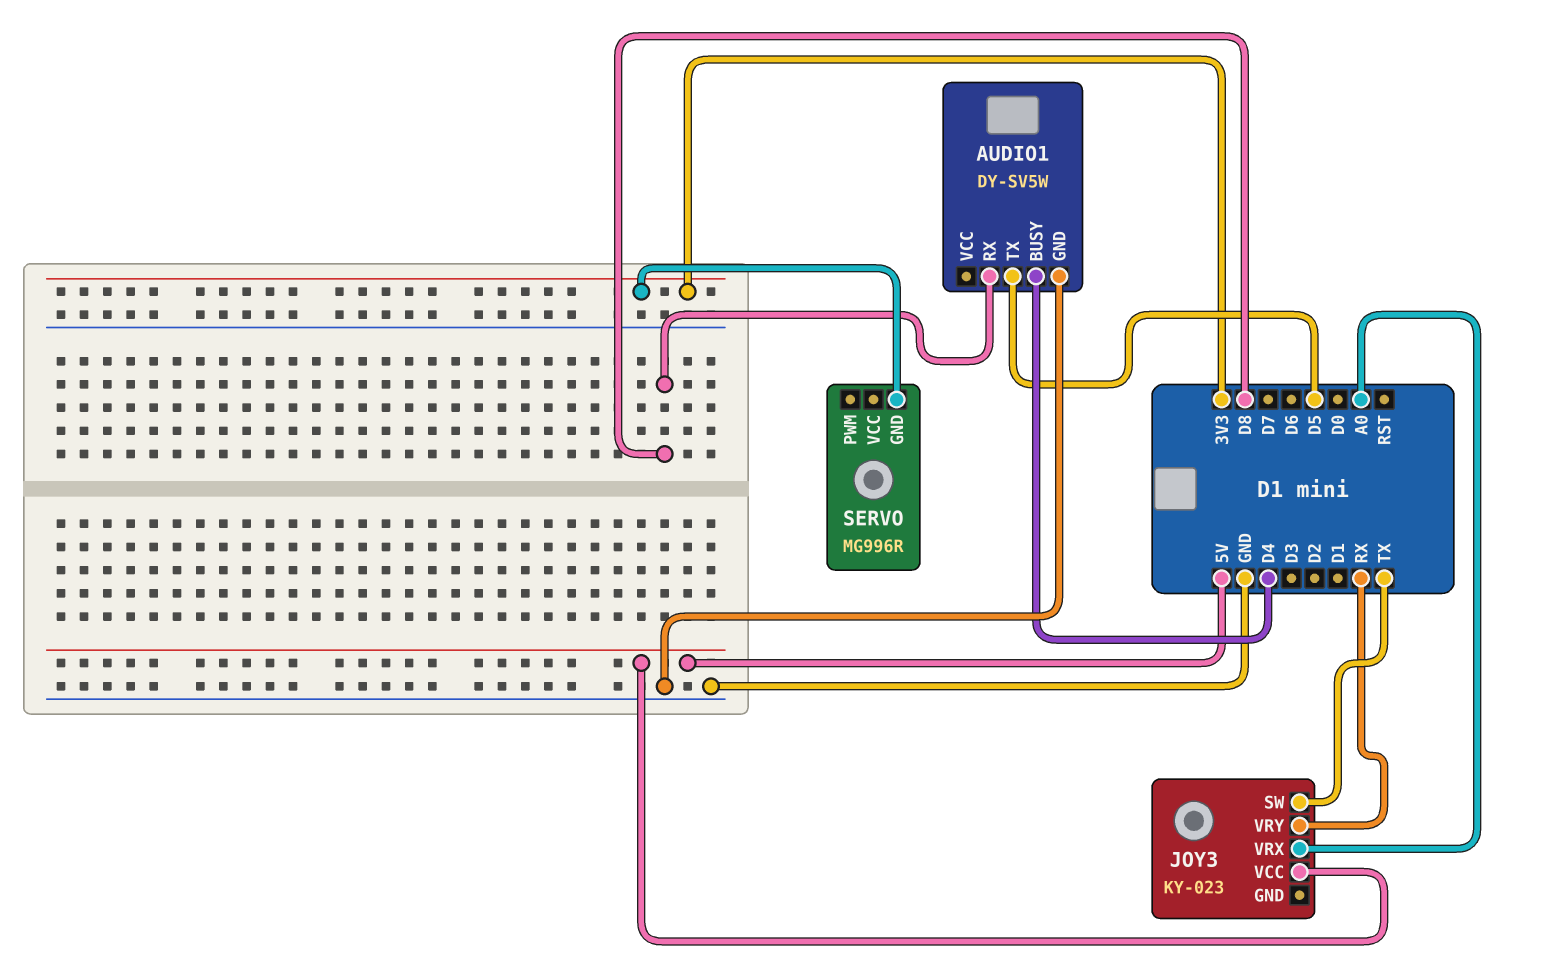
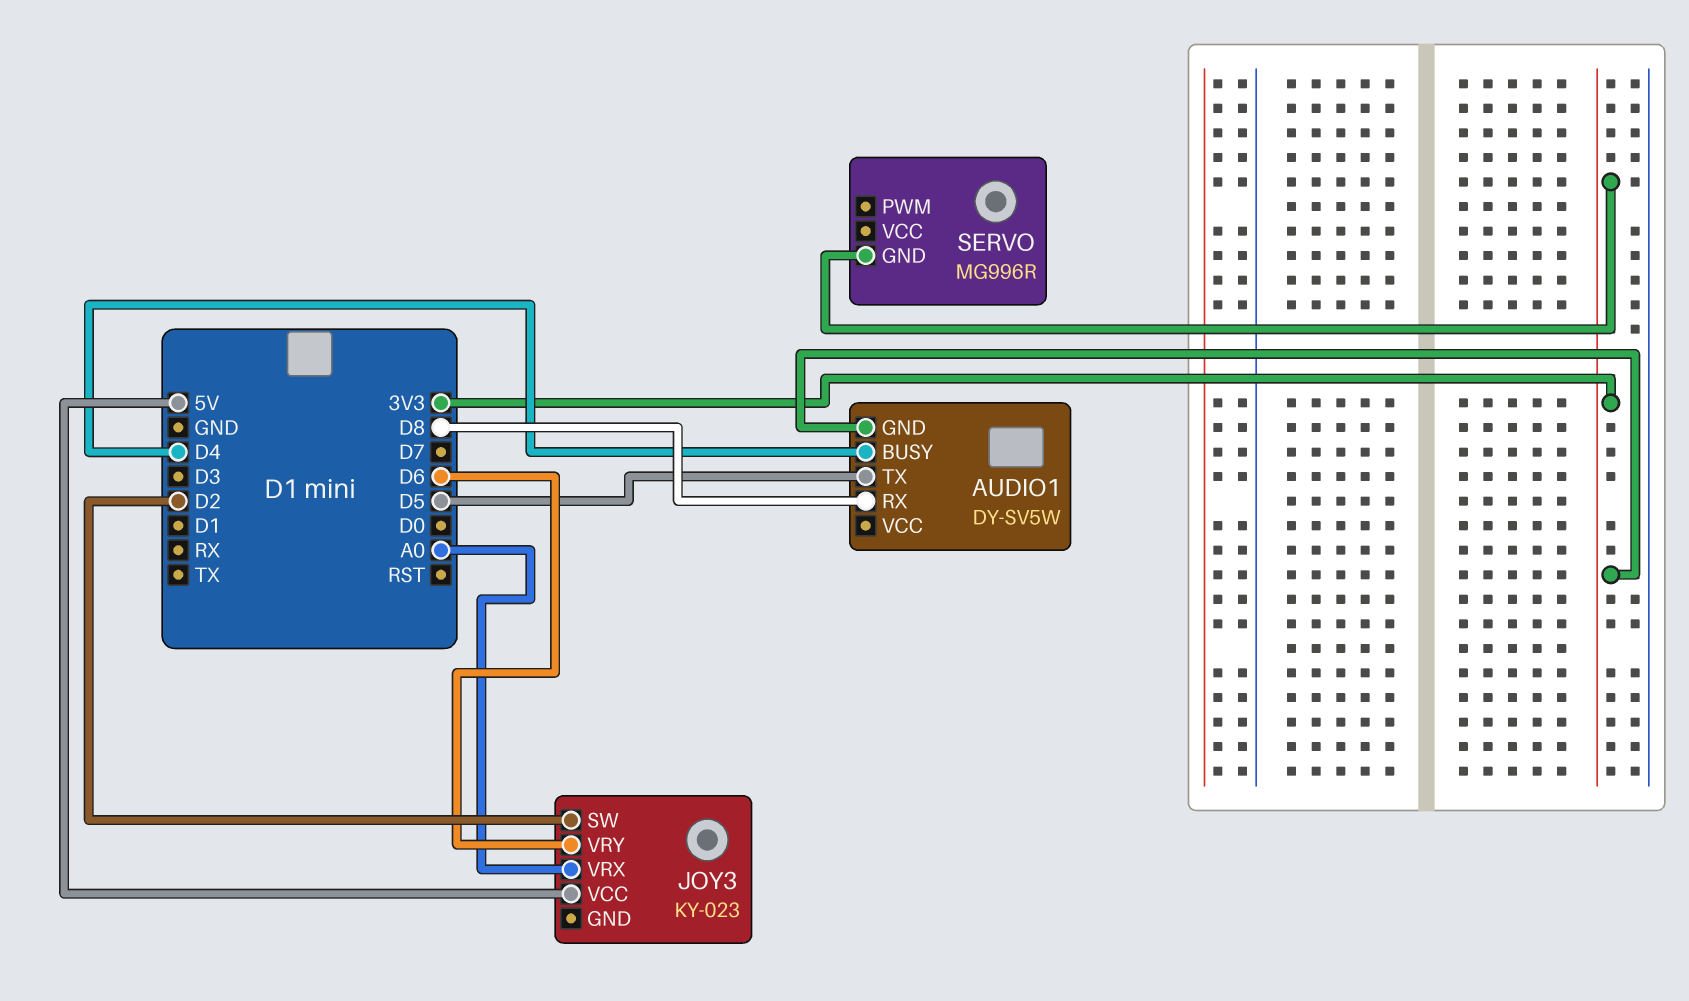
AUDIO1 pin GND: GND -> 3V3
JOY3 pin SW: TX -> D2
JOY3 pin VRY: RX -> D6

